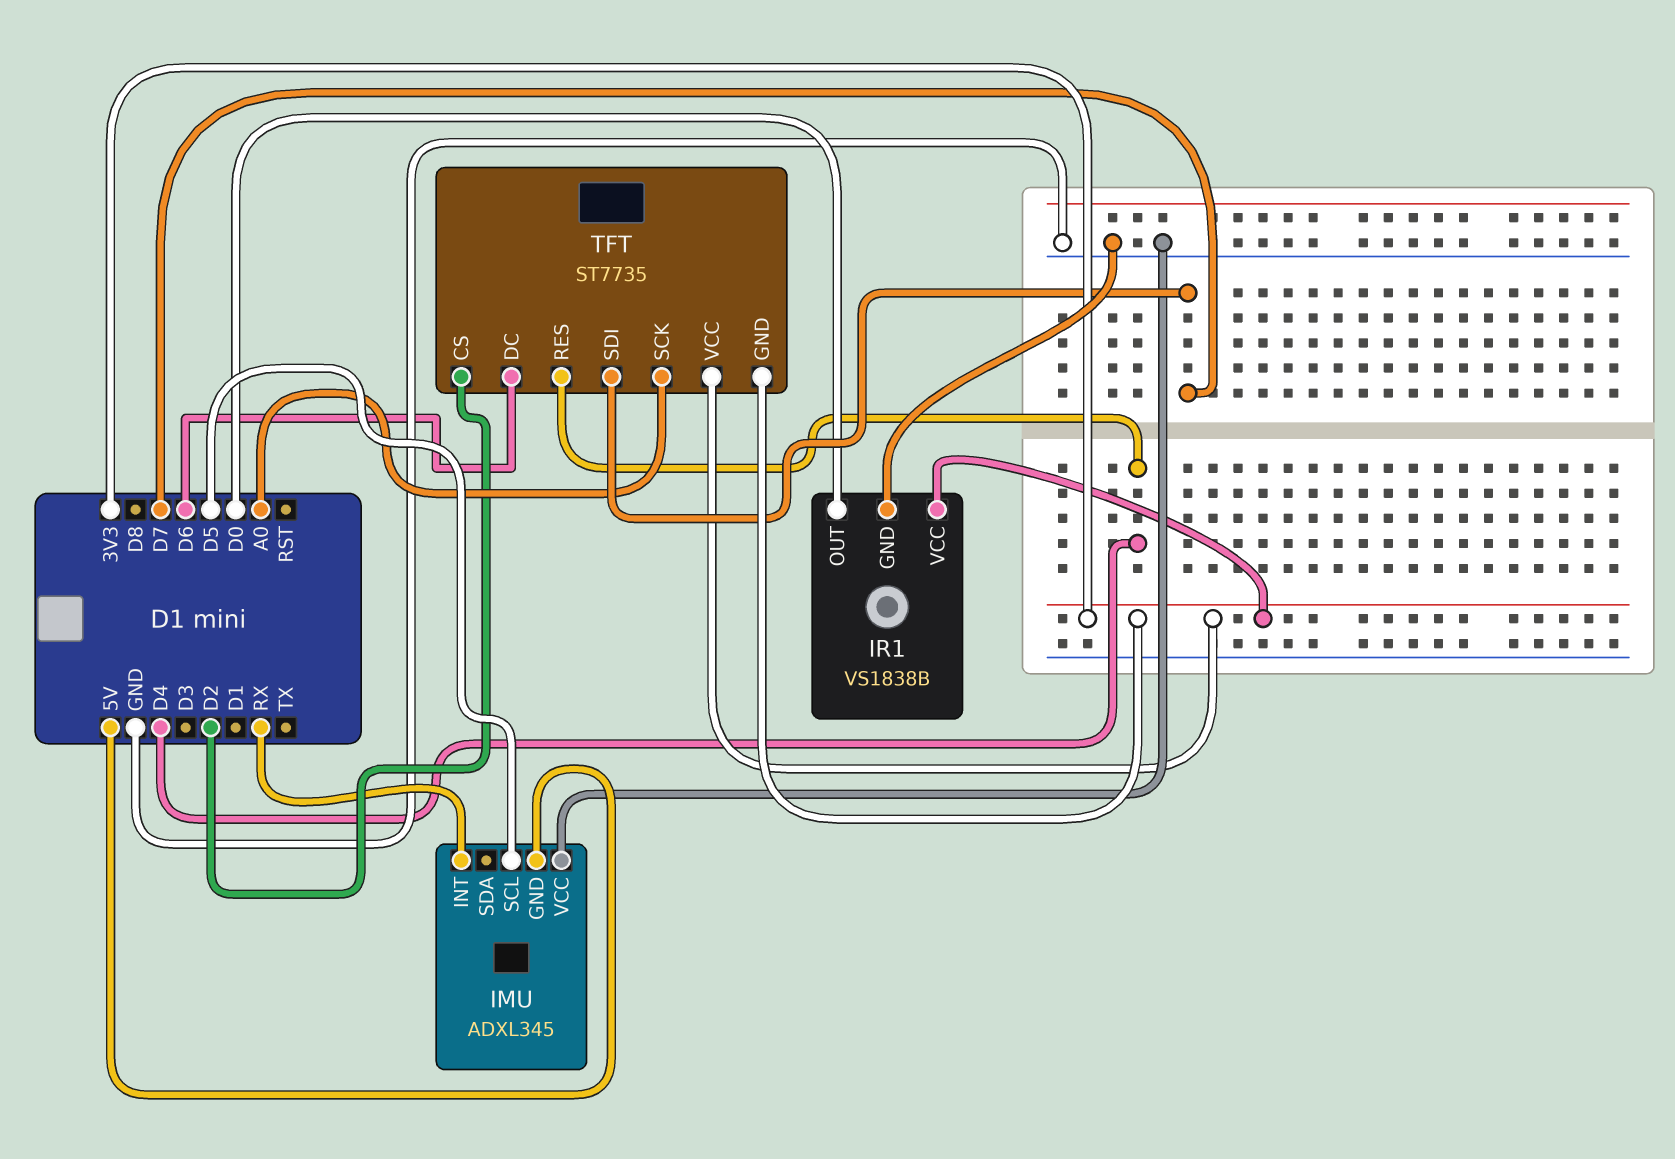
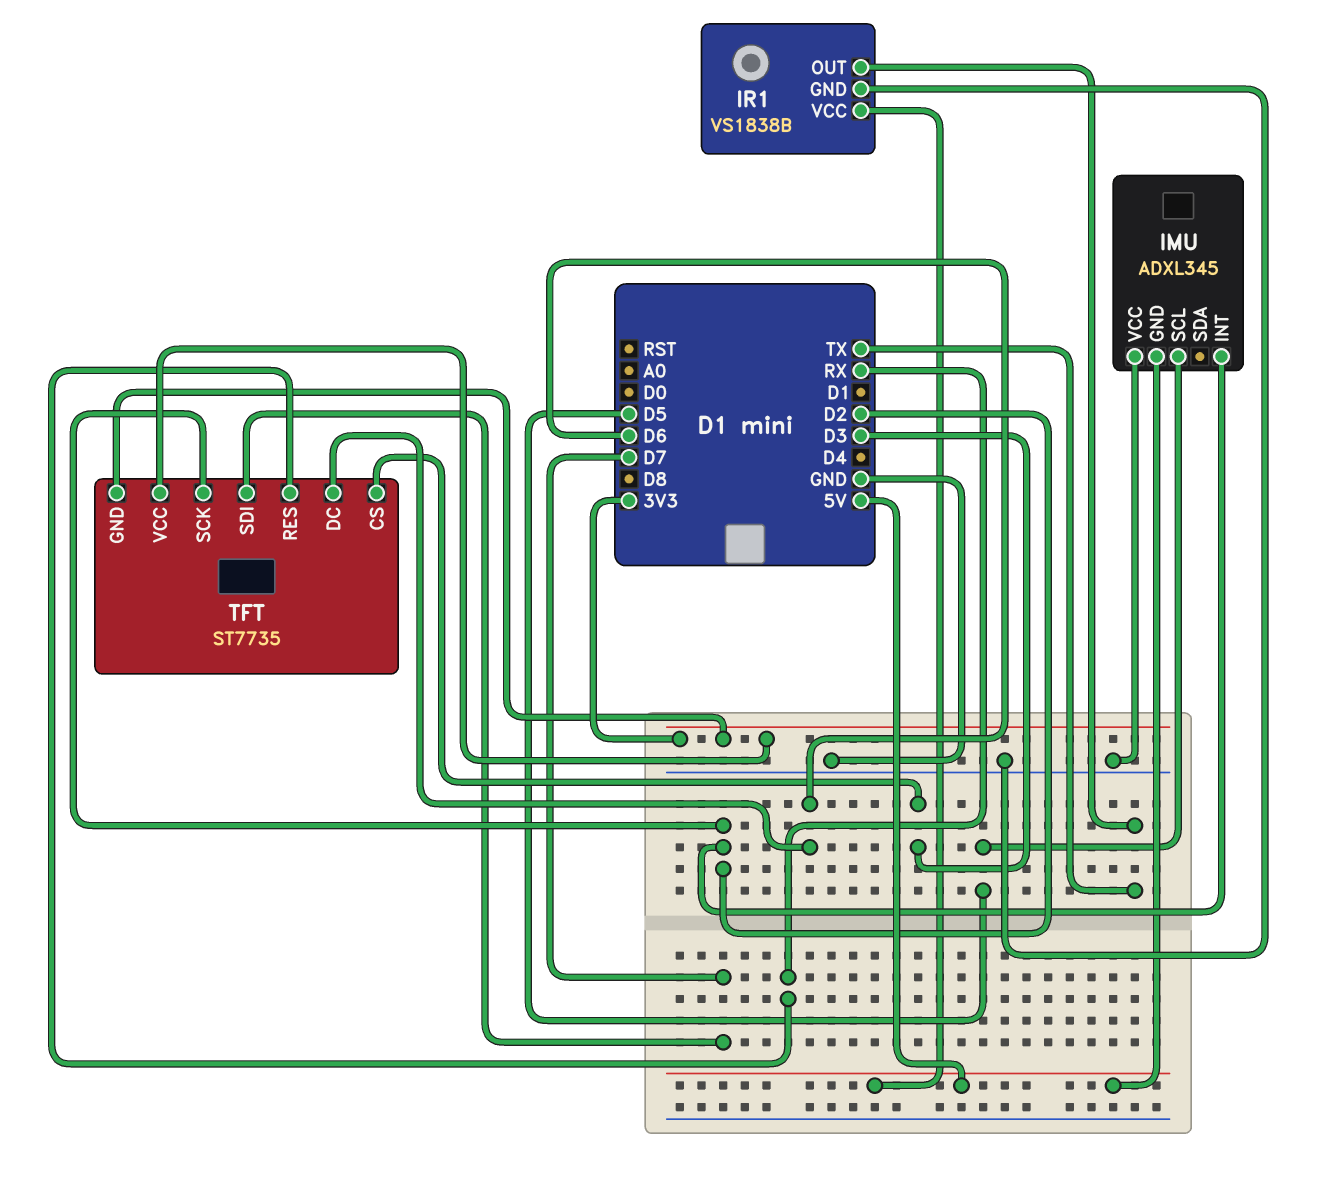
IMU pin INT: RX -> D2
IR1 pin OUT: D0 -> TX
IR1 pin VCC: 3V3 -> 5V
TFT pin CS: D2 -> D3
TFT pin RES: D4 -> RX
TFT pin SCK: A0 -> D2

